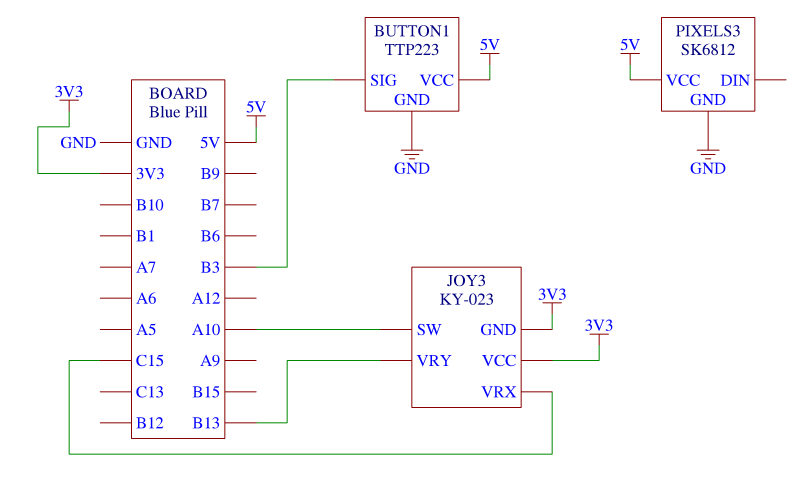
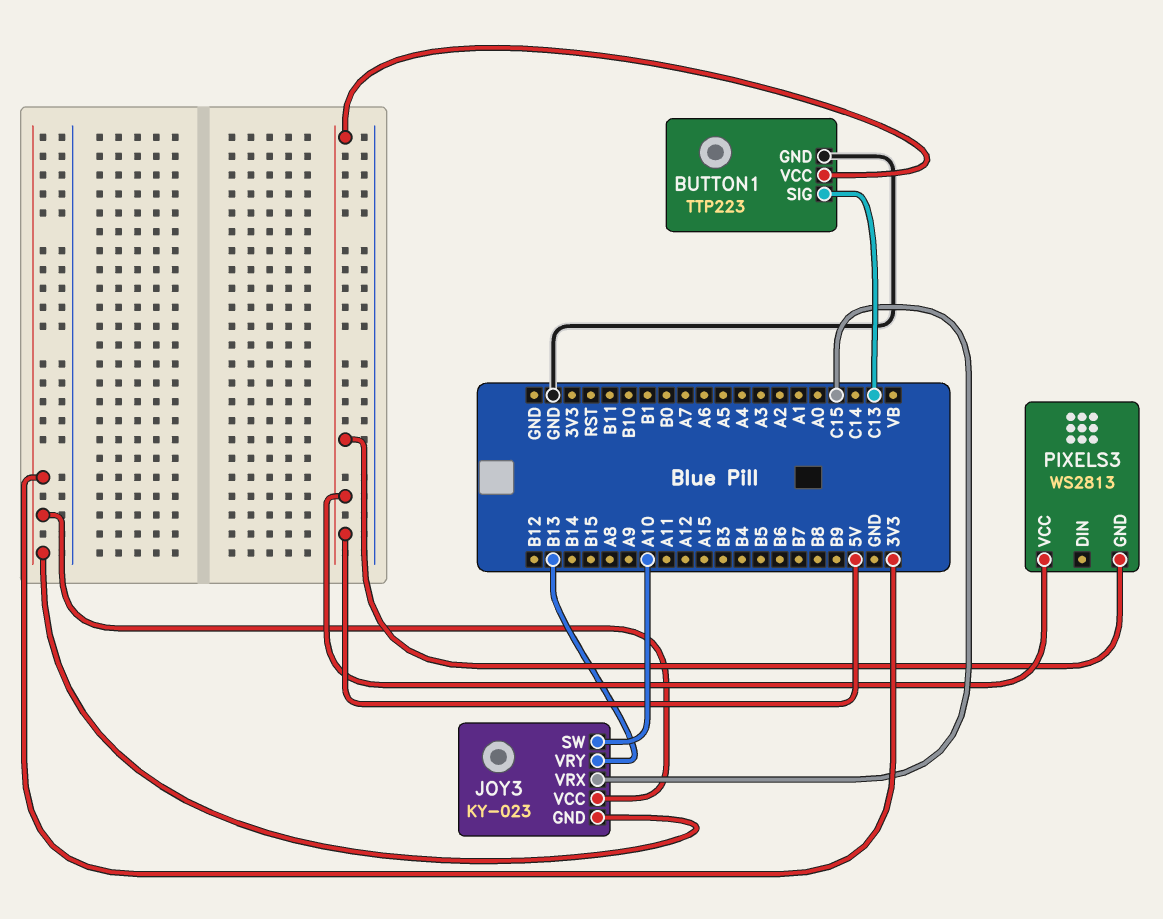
BUTTON1 pin SIG: B3 -> C13
PIXELS3: SK6812 -> WS2813
PIXELS3 pin GND: GND -> 5V

